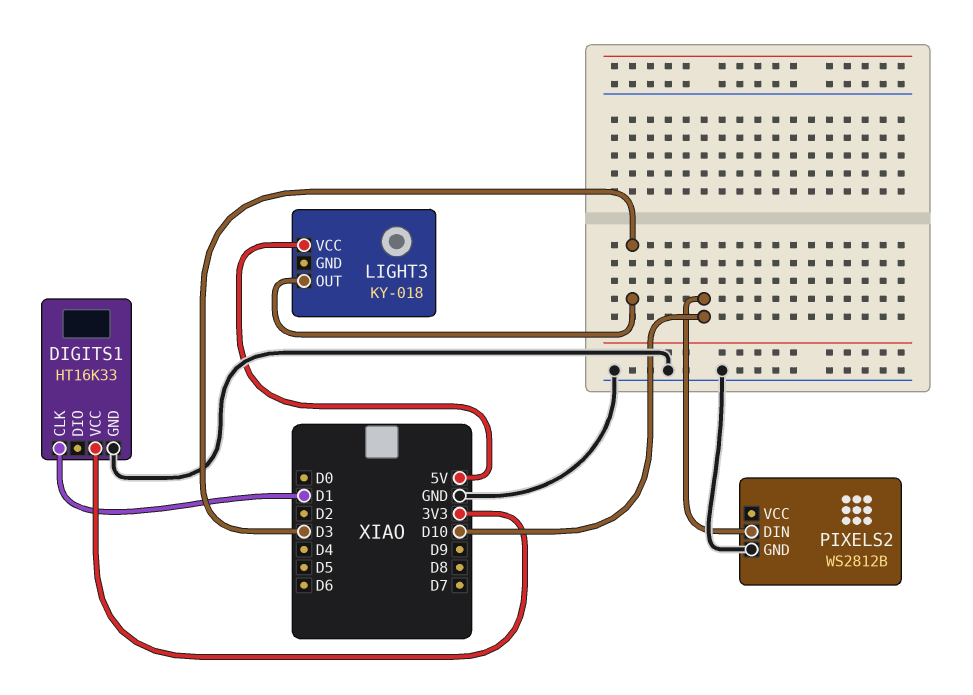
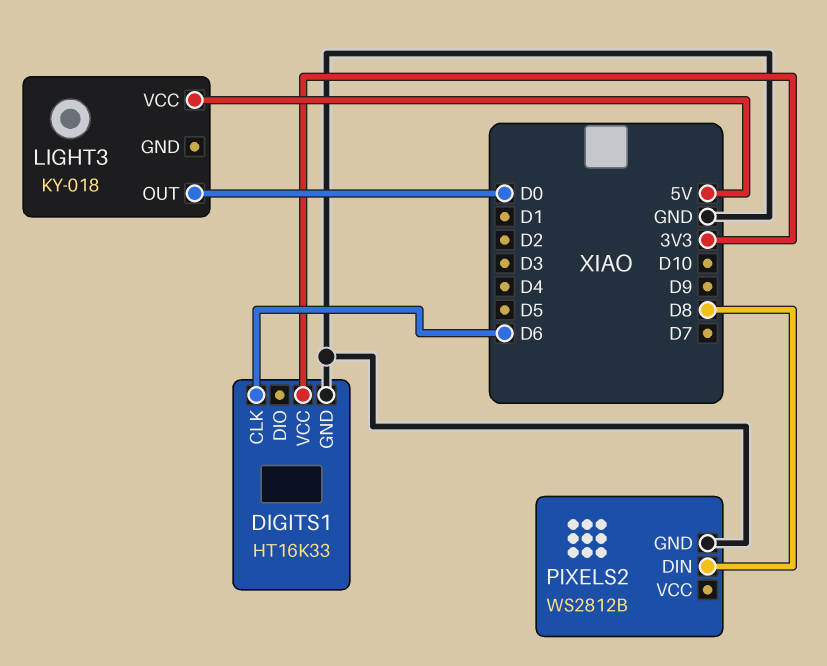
DIGITS1 pin CLK: D1 -> D6
LIGHT3 pin OUT: D3 -> D0
PIXELS2 pin DIN: D10 -> D8

